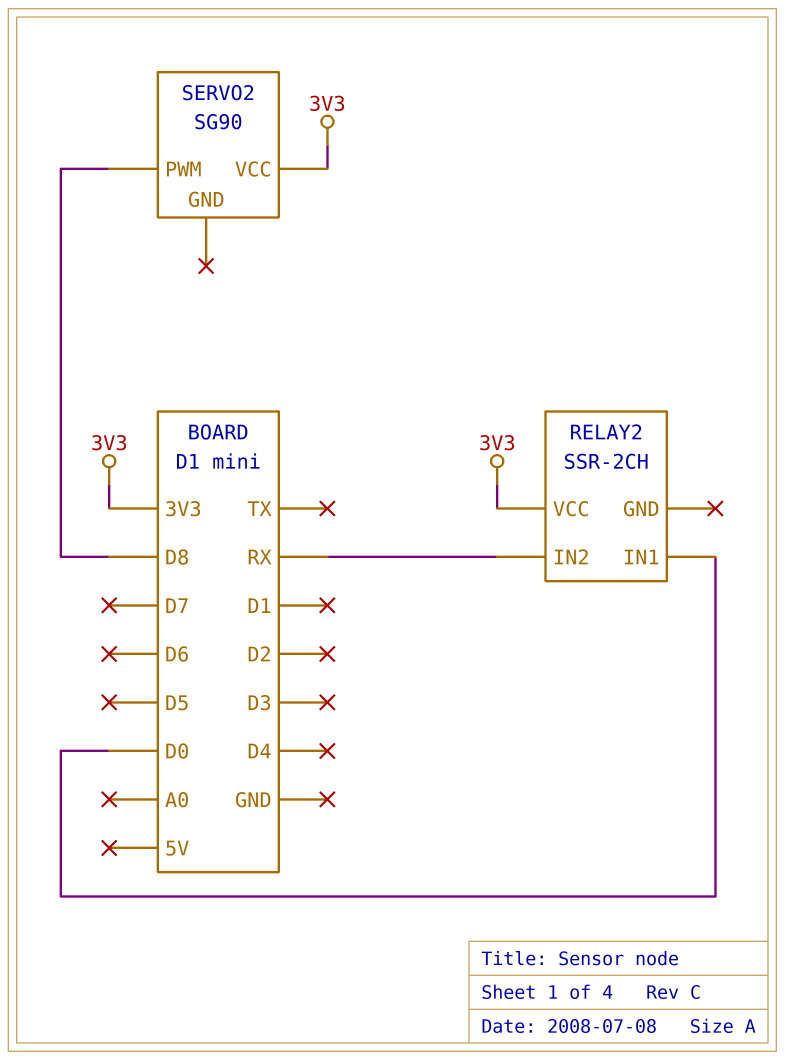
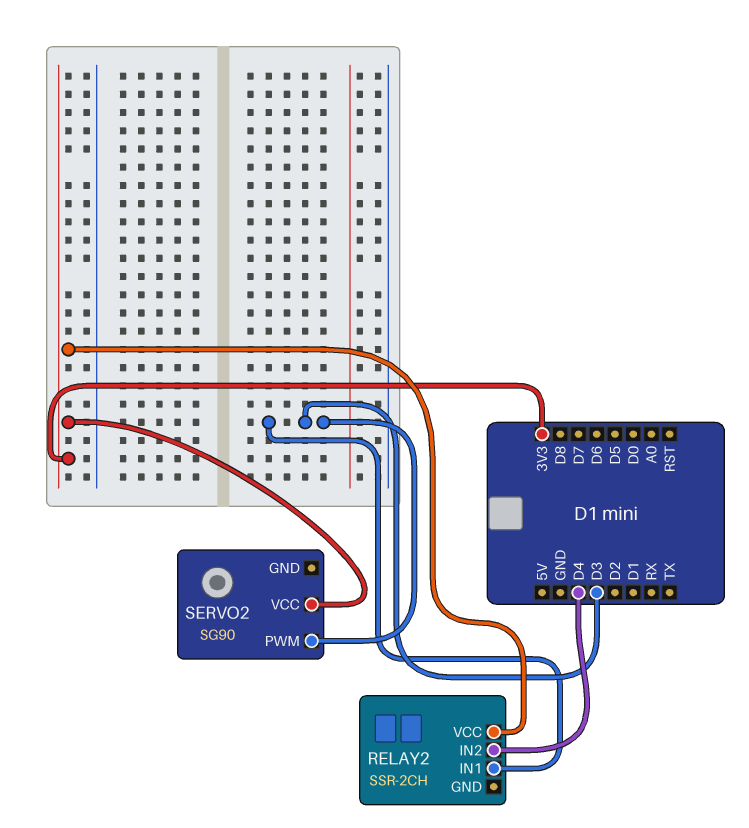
RELAY2 pin IN1: D0 -> D3
RELAY2 pin IN2: RX -> D4
SERVO2 pin PWM: D8 -> D3

